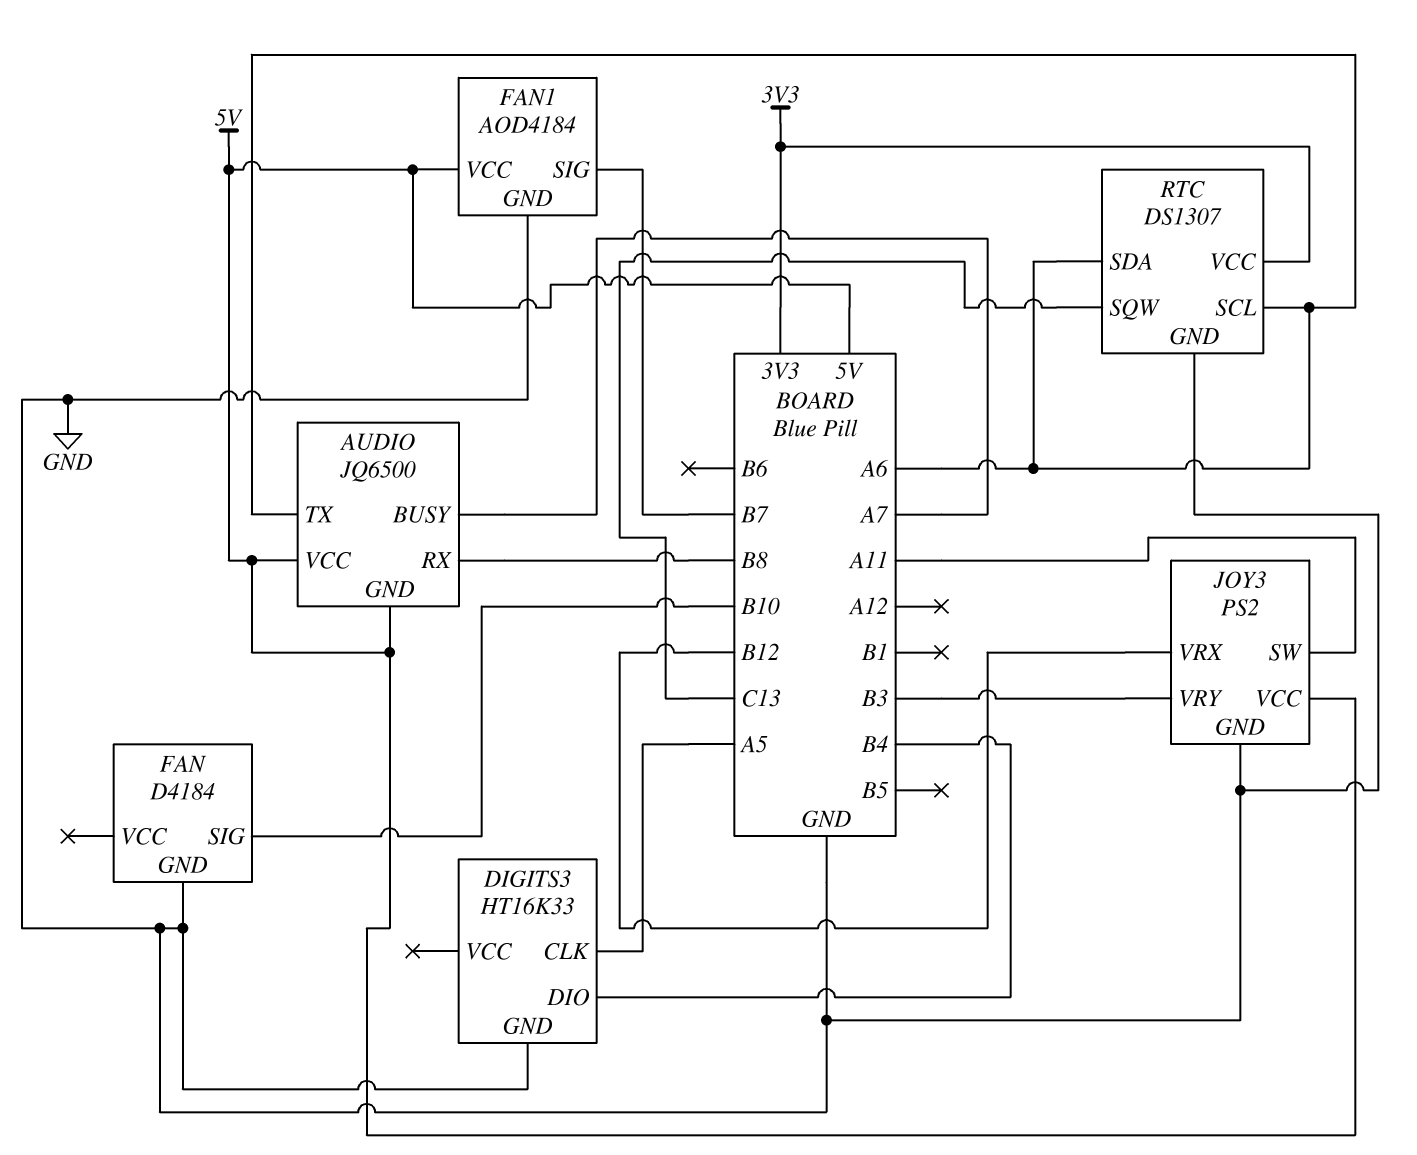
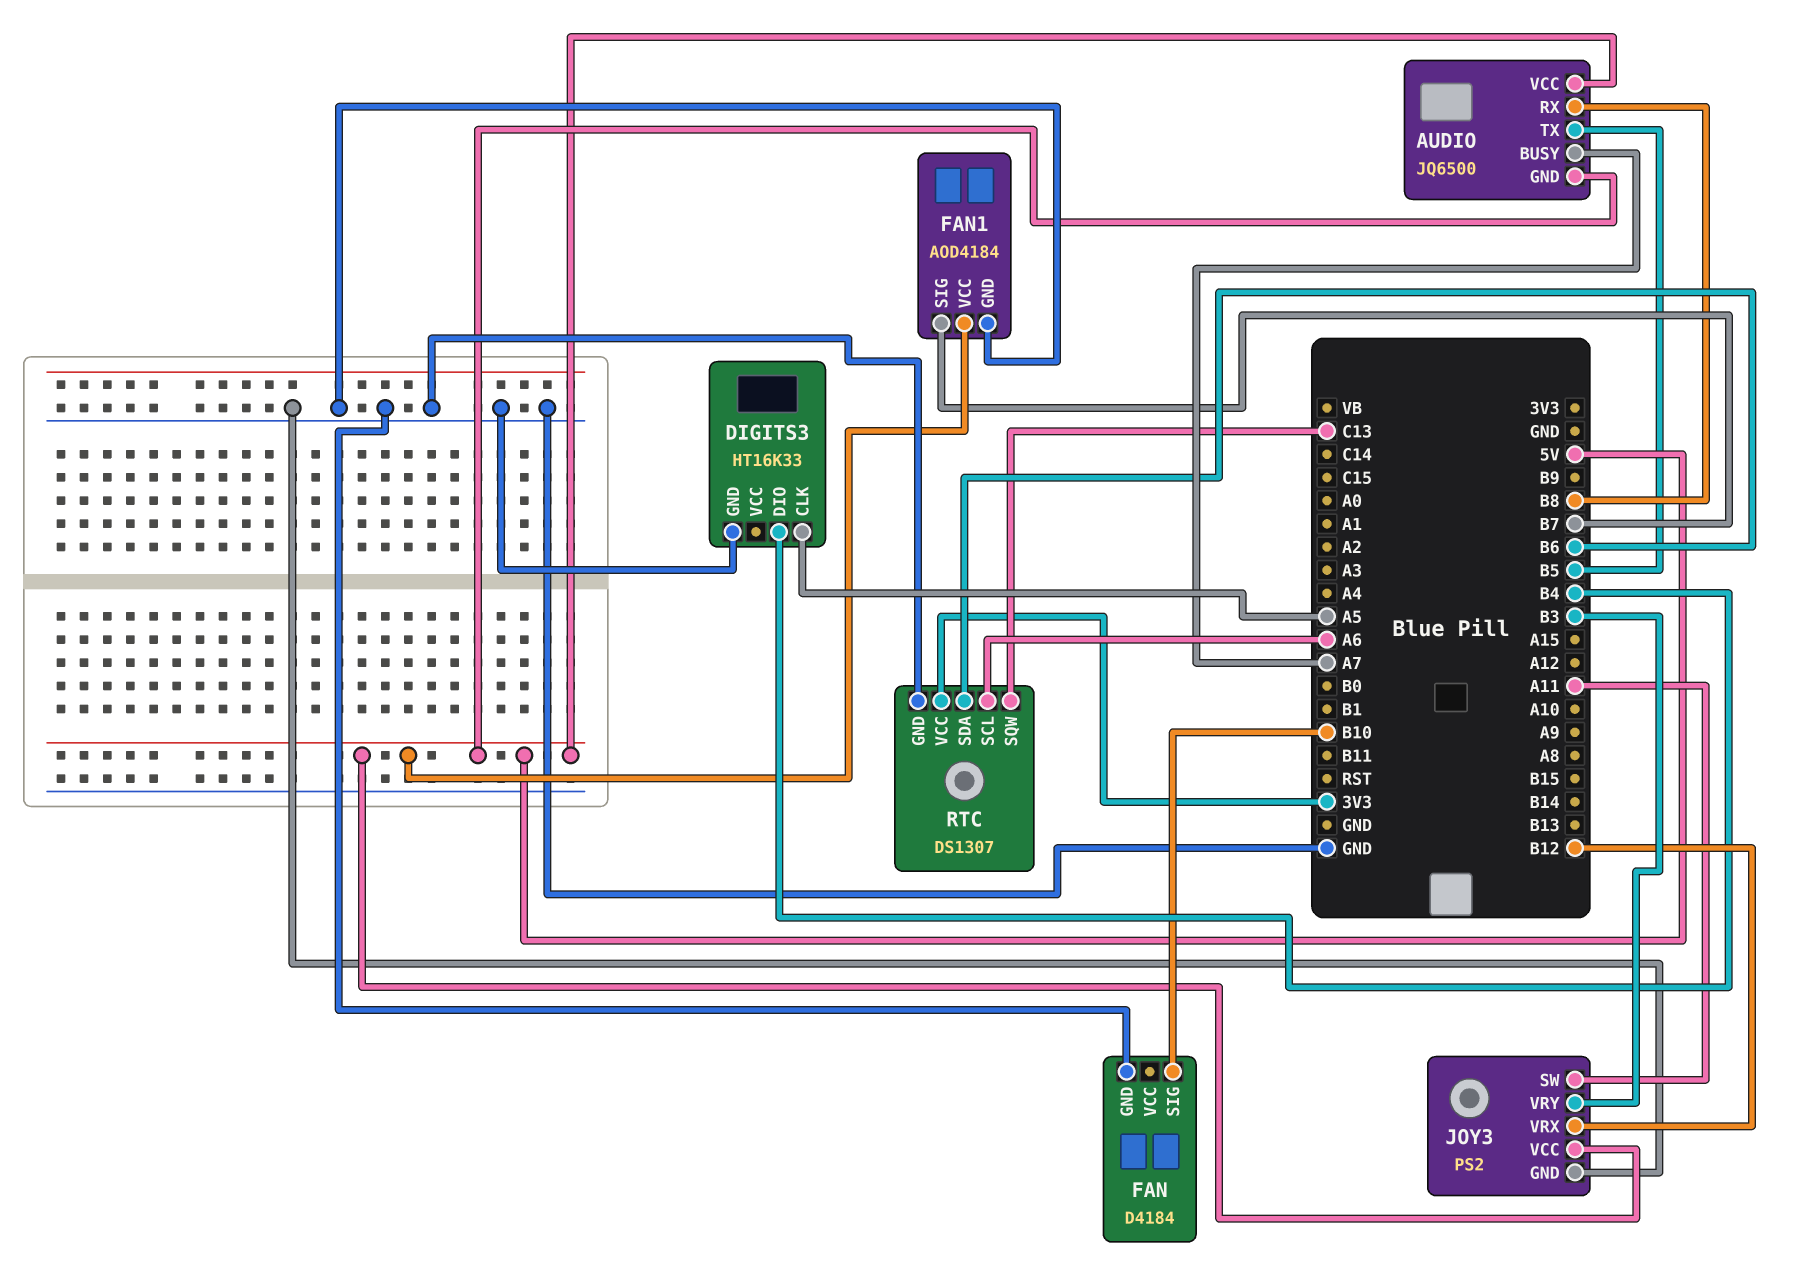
AUDIO pin TX: A6 -> B5
RTC pin SDA: A6 -> B6

